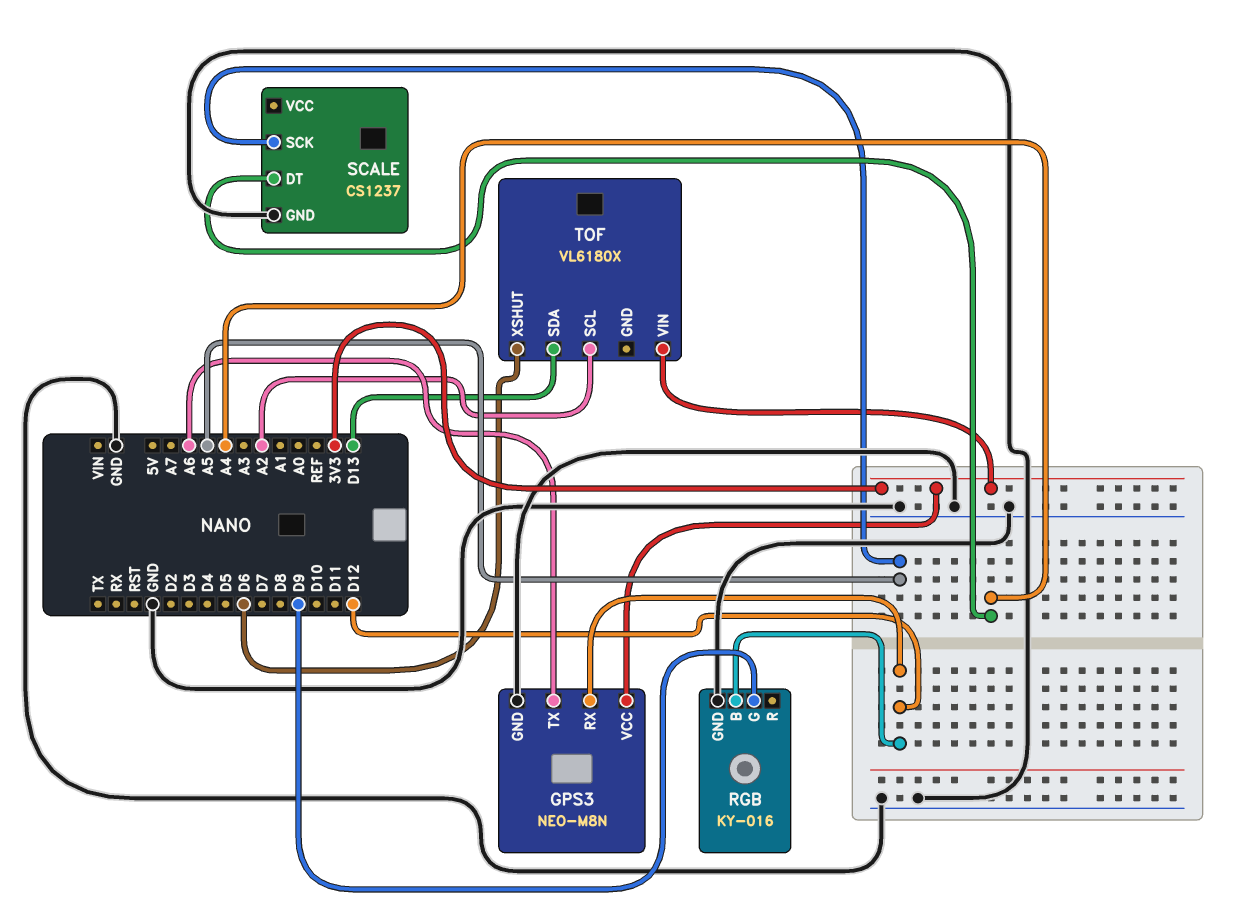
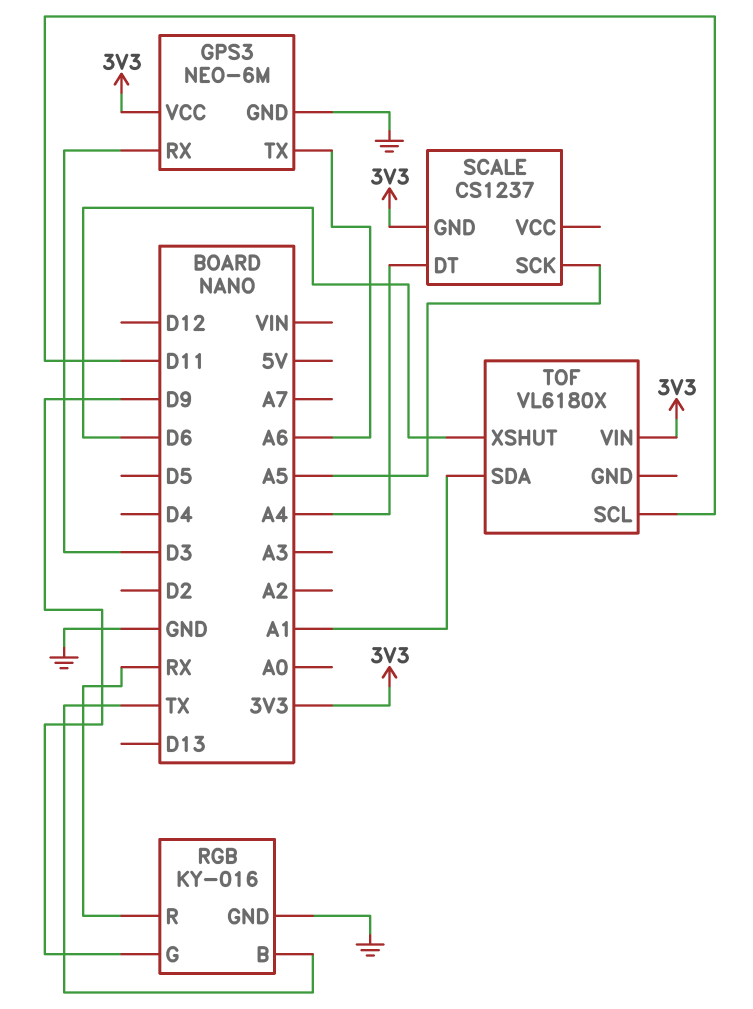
GPS3: NEO-M8N -> NEO-6M
GPS3 pin RX: D12 -> D3
RGB pin B: D12 -> TX
RGB pin R: none -> RX
SCALE pin GND: GND -> 3V3
TOF pin SCL: A2 -> D11
TOF pin SDA: D13 -> A1

